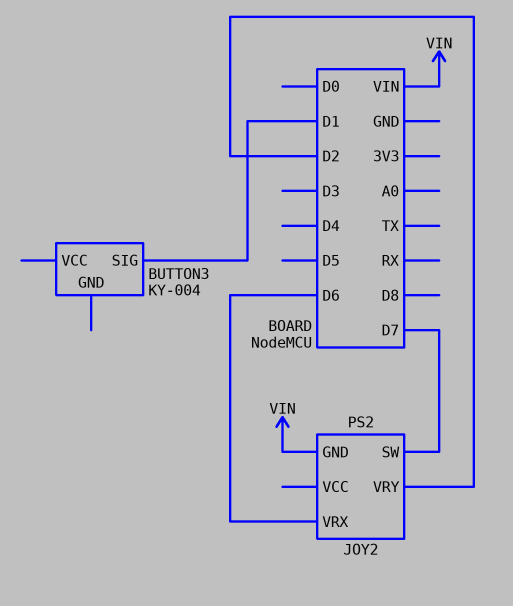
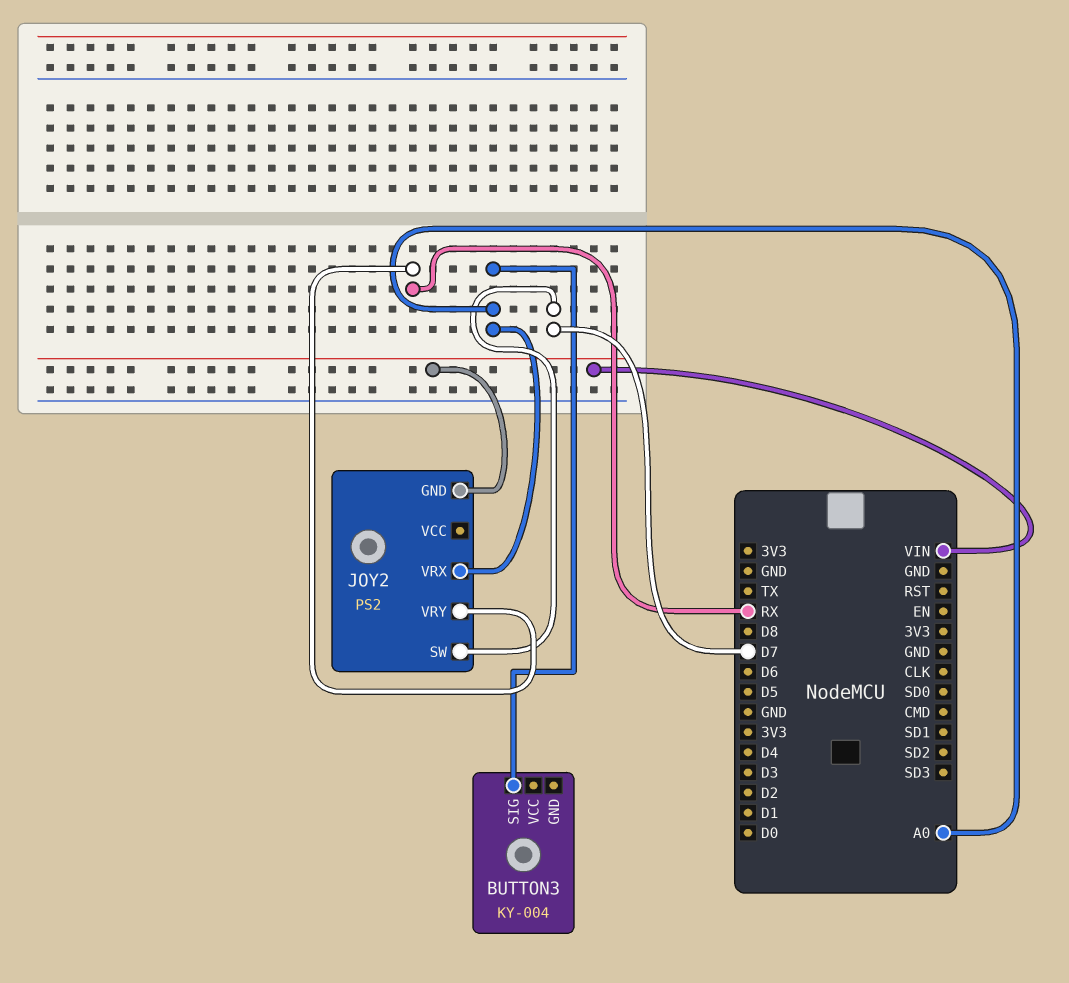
BUTTON3 pin SIG: D1 -> A0
JOY2 pin VRX: D6 -> A0
JOY2 pin VRY: D2 -> RX

